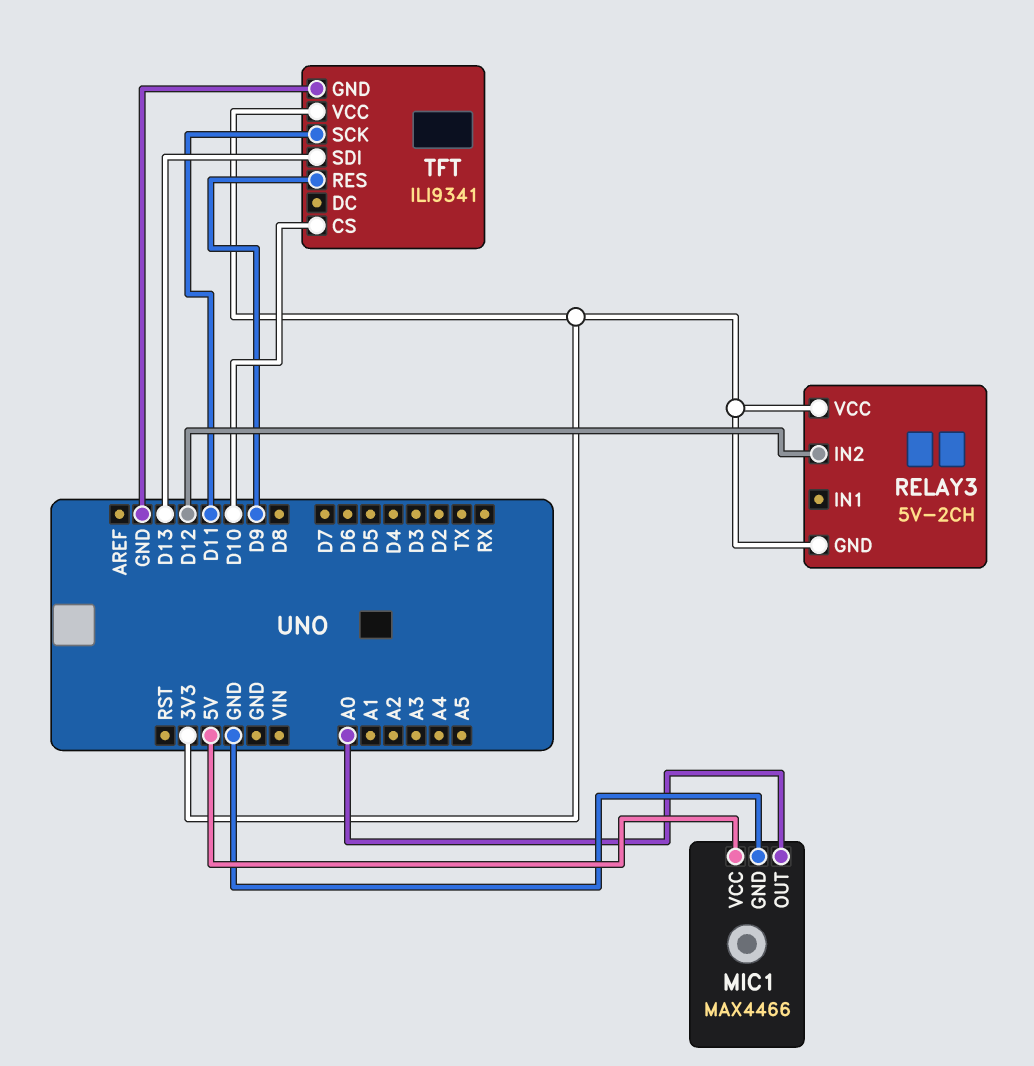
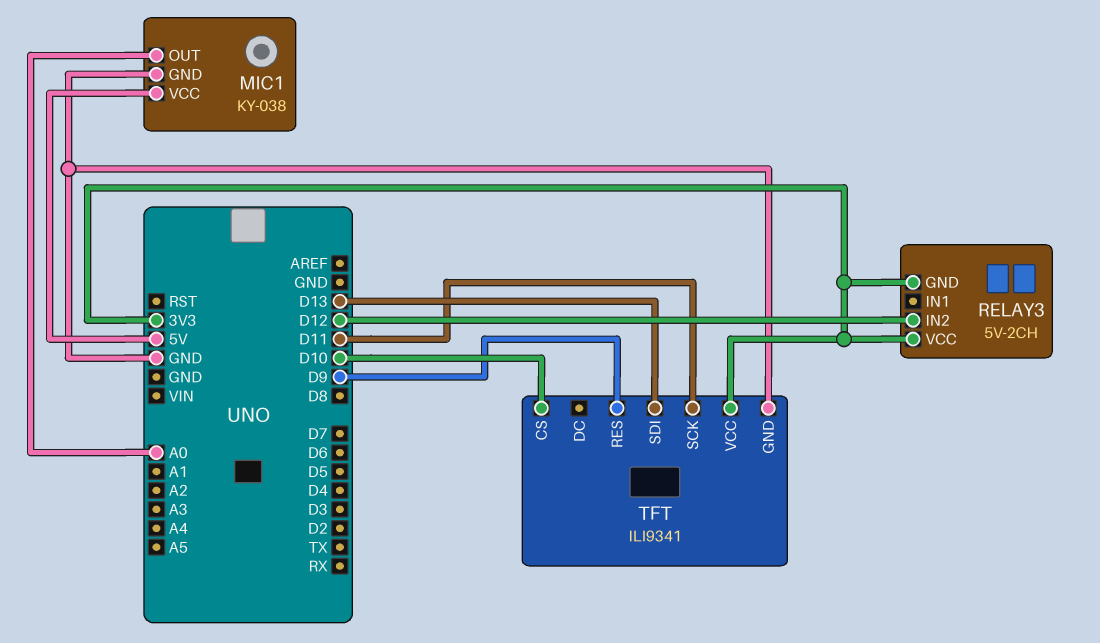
MIC1: MAX4466 -> KY-038

